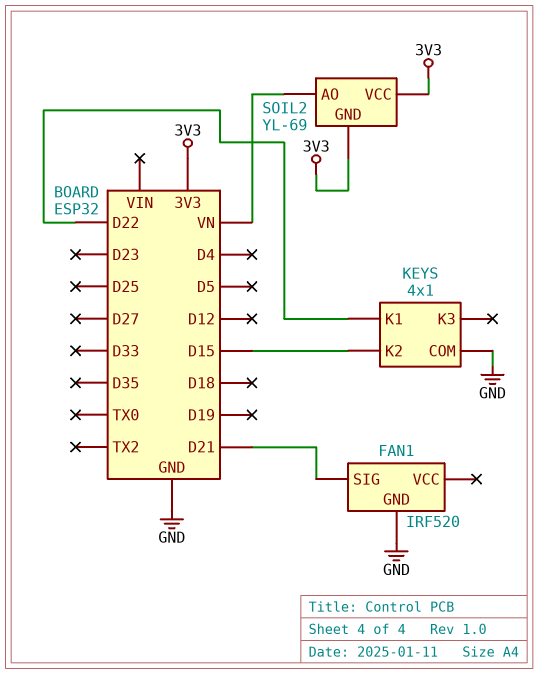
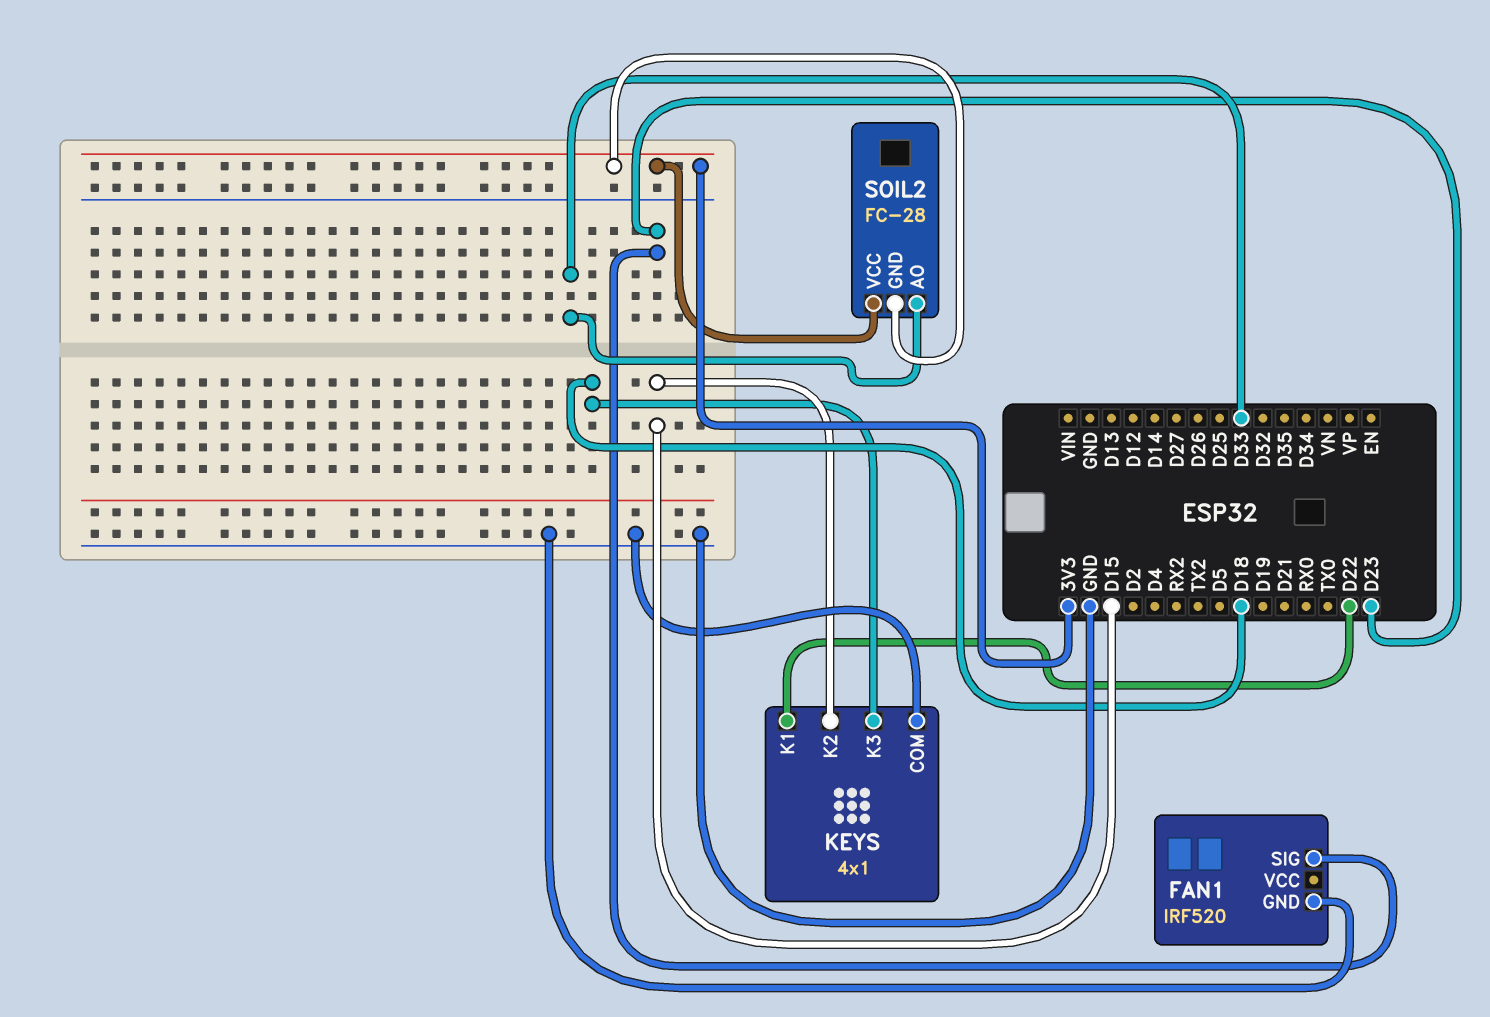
FAN1 pin SIG: D21 -> D23
KEYS pin K3: none -> D18
SOIL2: YL-69 -> FC-28
SOIL2 pin AO: VN -> D33

